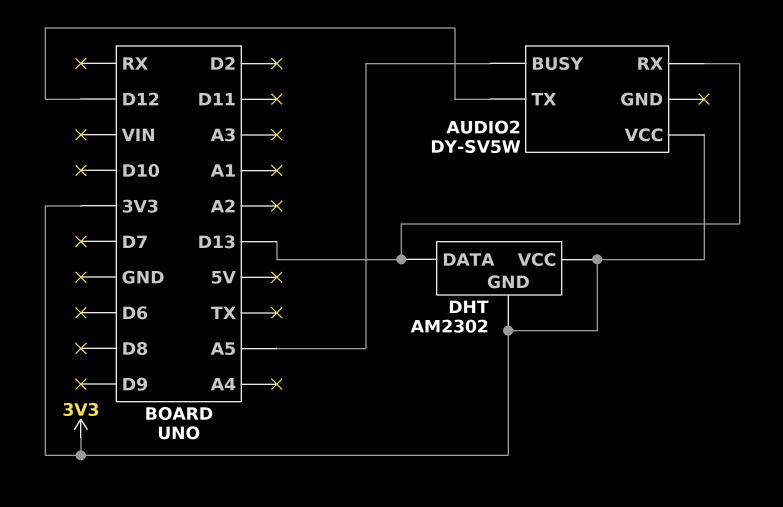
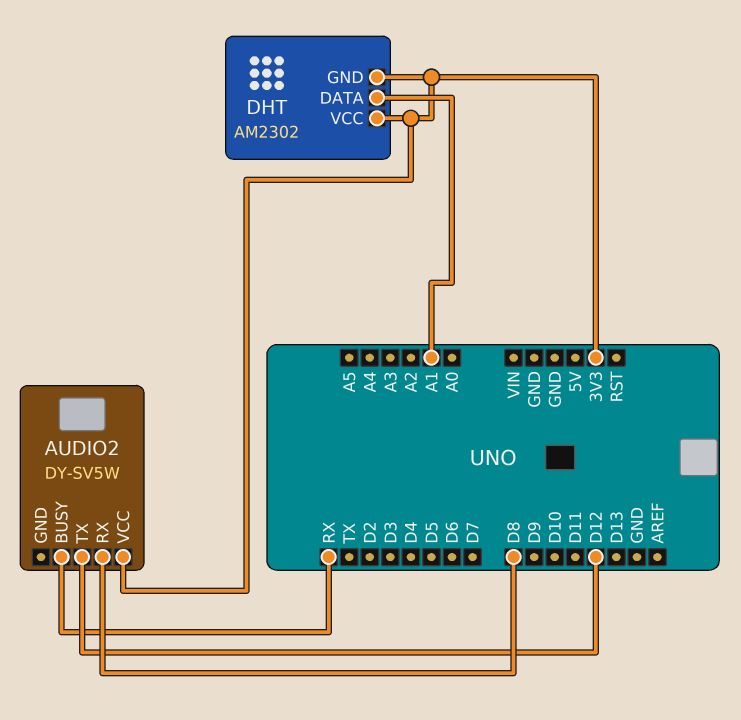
AUDIO2 pin BUSY: A5 -> RX
AUDIO2 pin RX: D13 -> D8
DHT pin DATA: D13 -> A1

